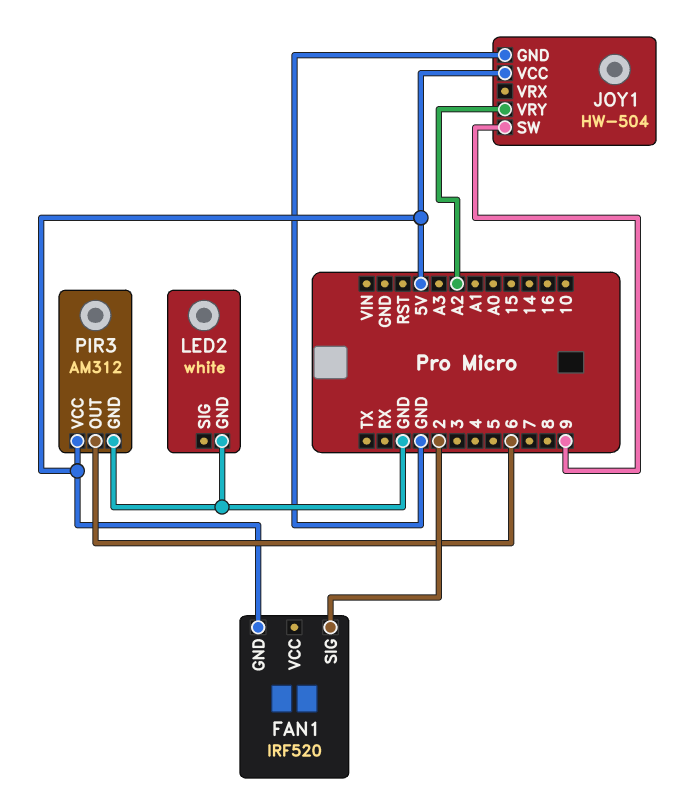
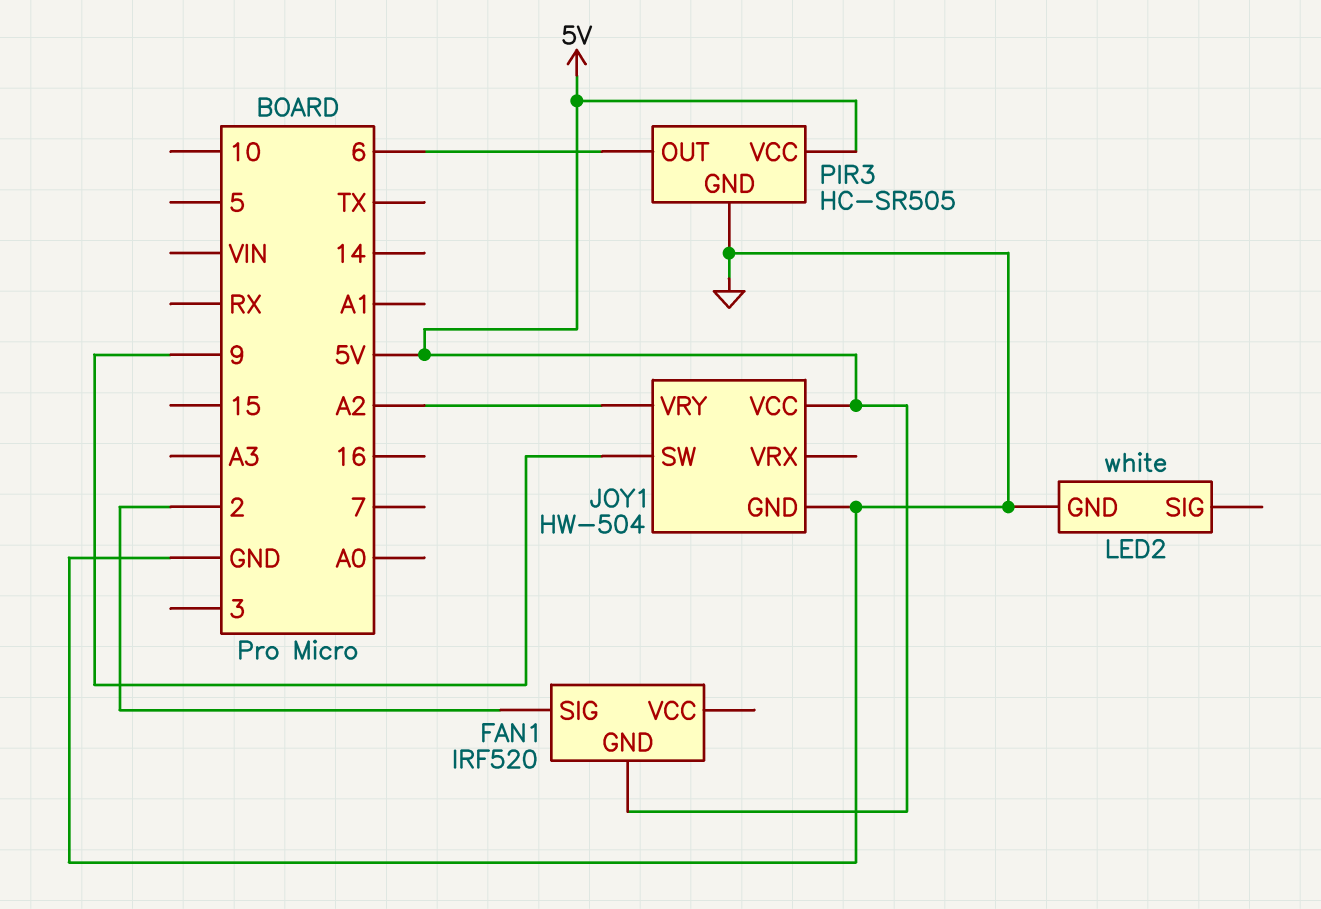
PIR3: AM312 -> HC-SR505

